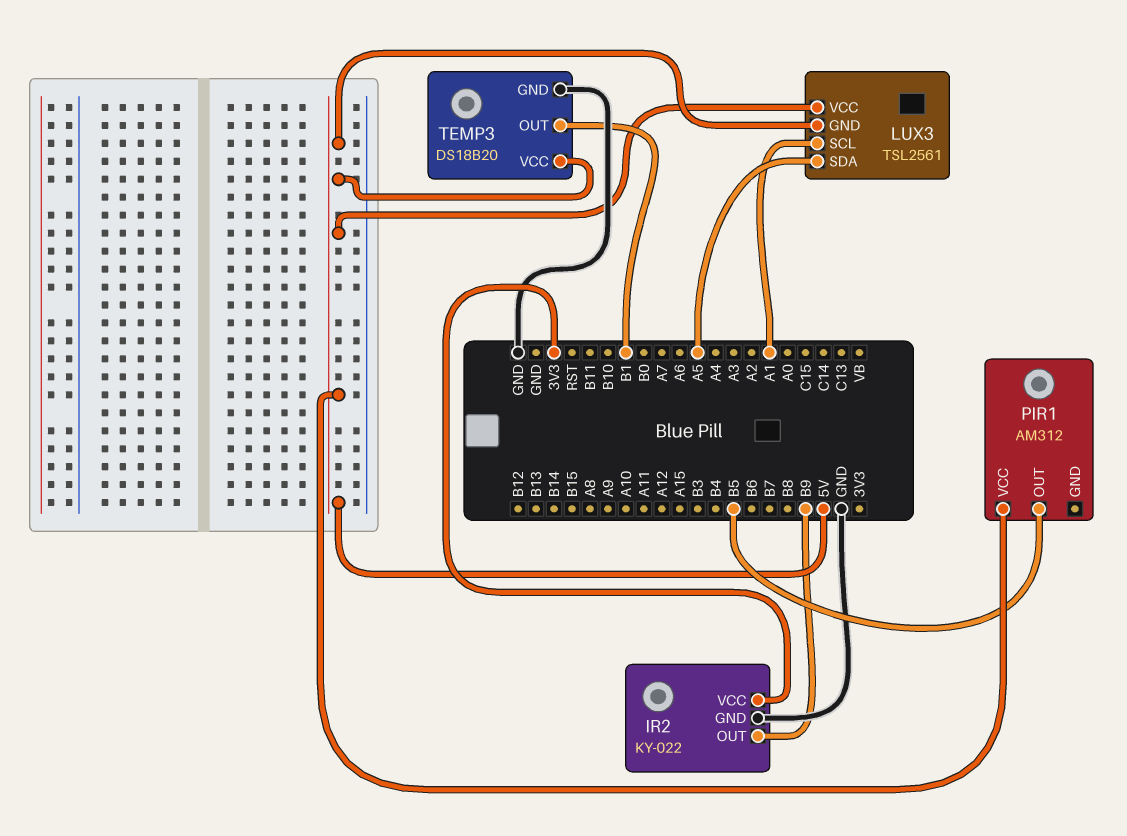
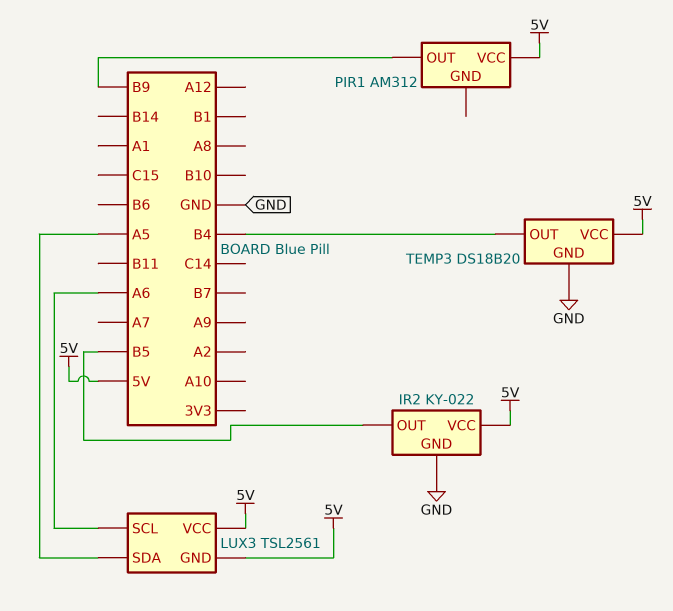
IR2 pin OUT: B9 -> B5
IR2 pin VCC: 3V3 -> 5V
LUX3 pin SCL: A1 -> A6
PIR1 pin OUT: B5 -> B9
TEMP3 pin OUT: B1 -> B4

